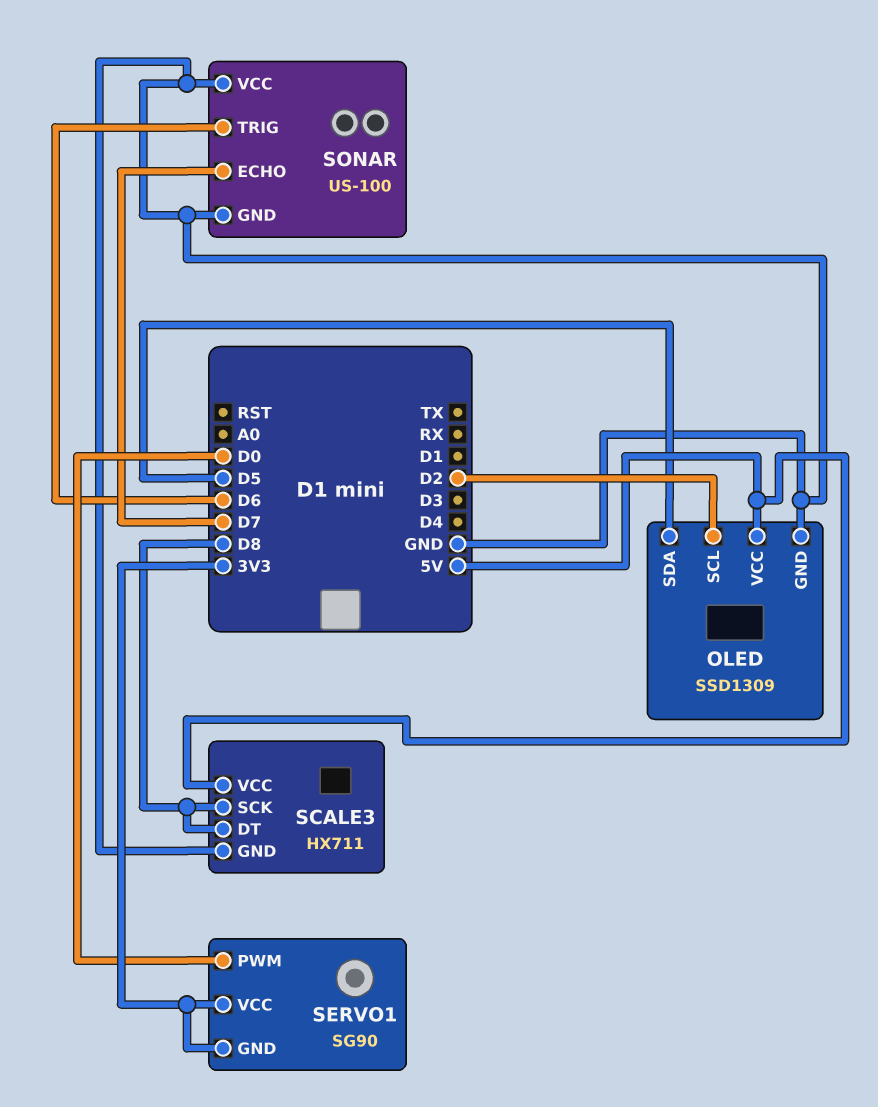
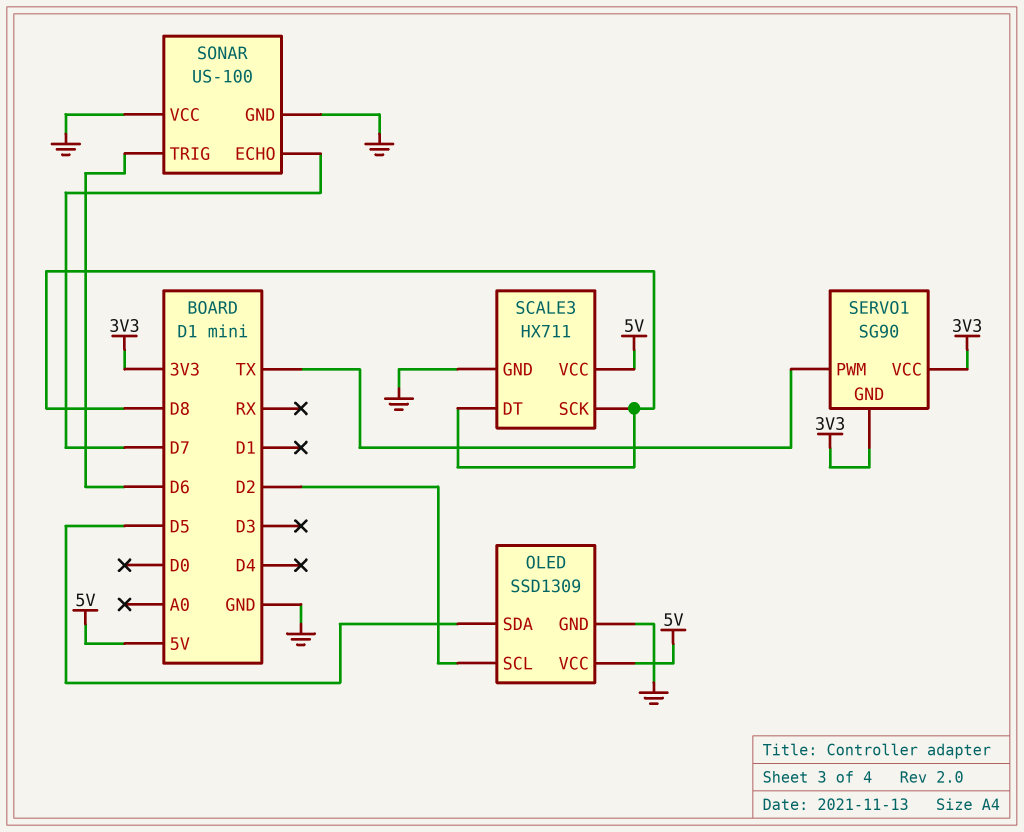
SERVO1 pin PWM: D0 -> TX

